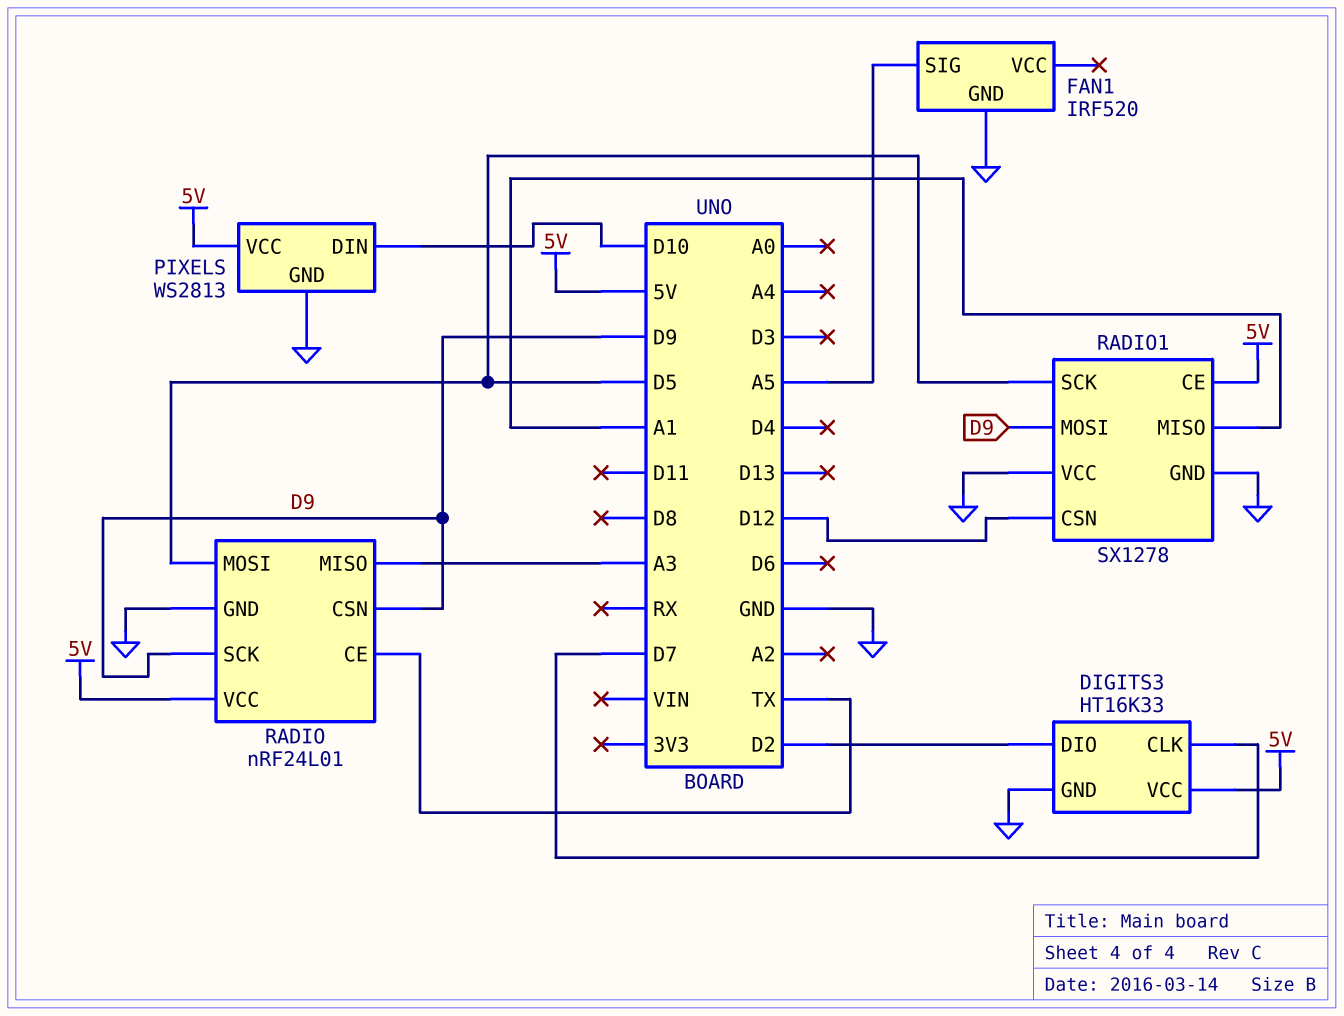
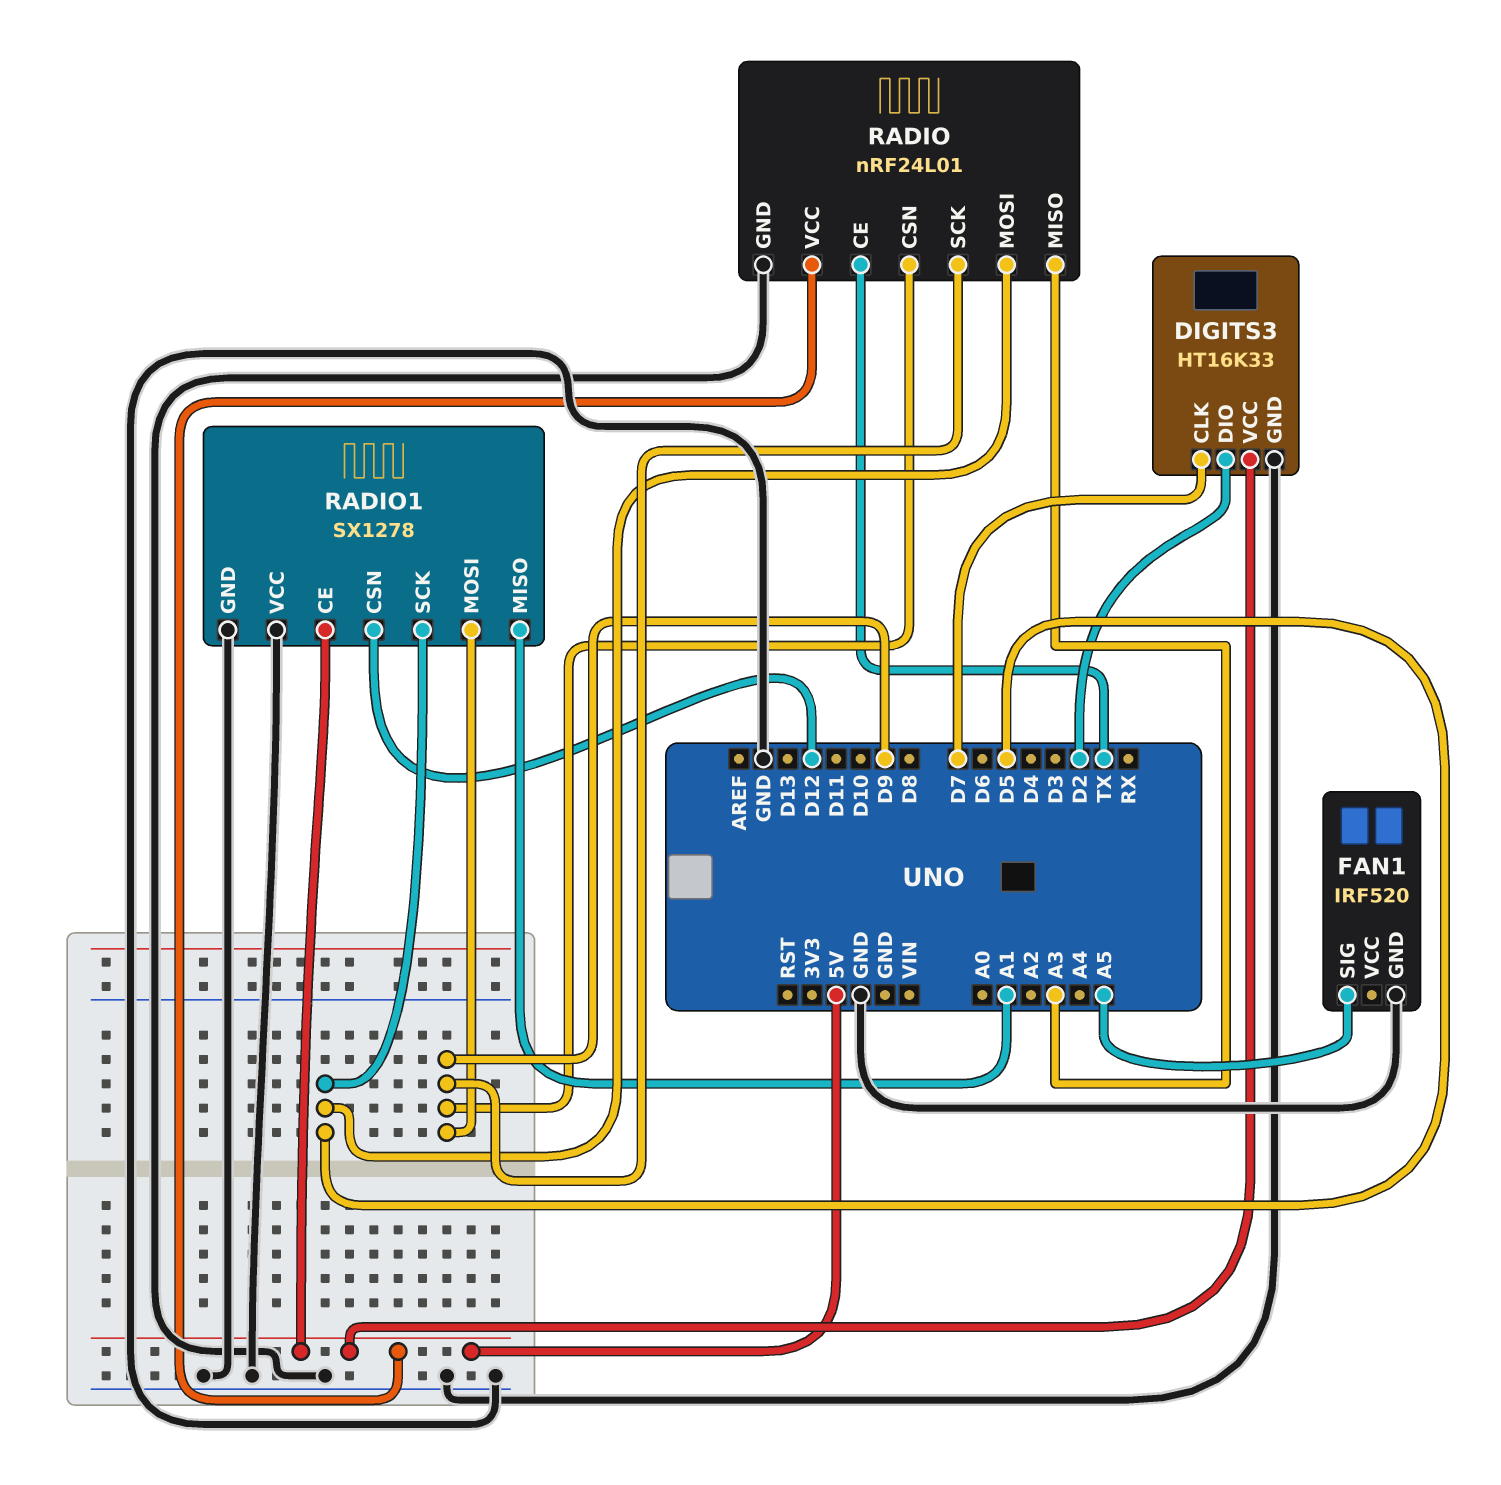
PIXELS: WS2813 -> none
PIXELS pin DIN: D10 -> none
PIXELS pin GND: GND -> none
PIXELS pin VCC: 5V -> none

